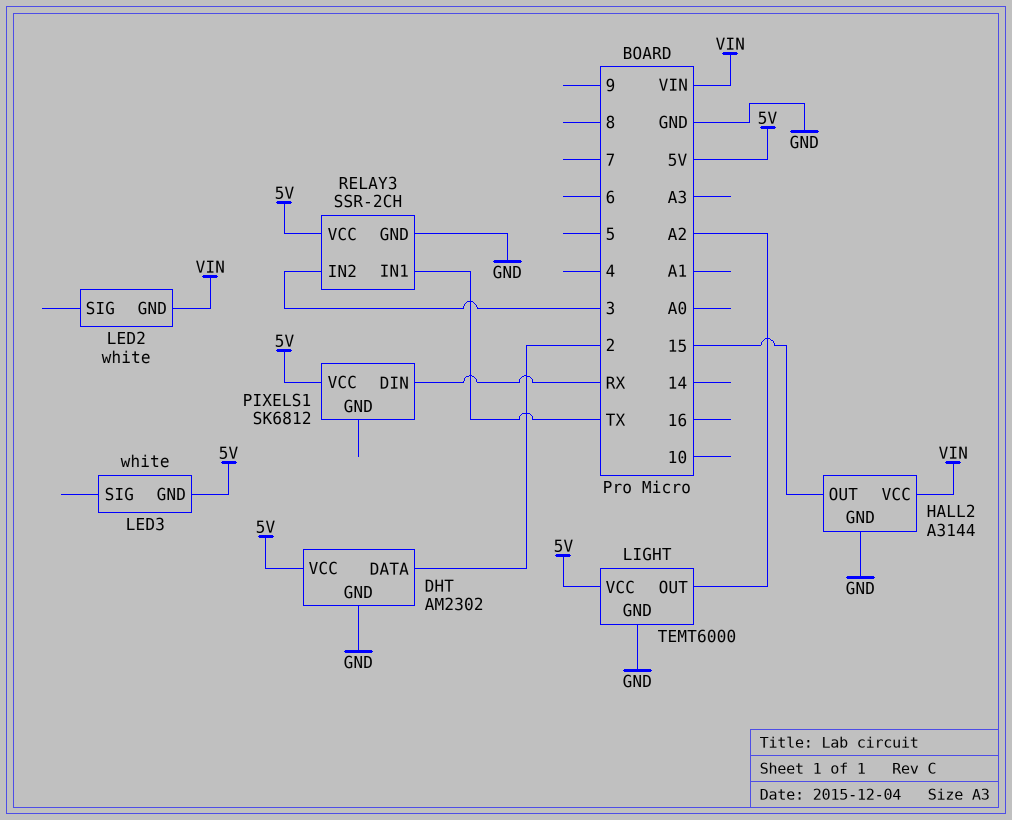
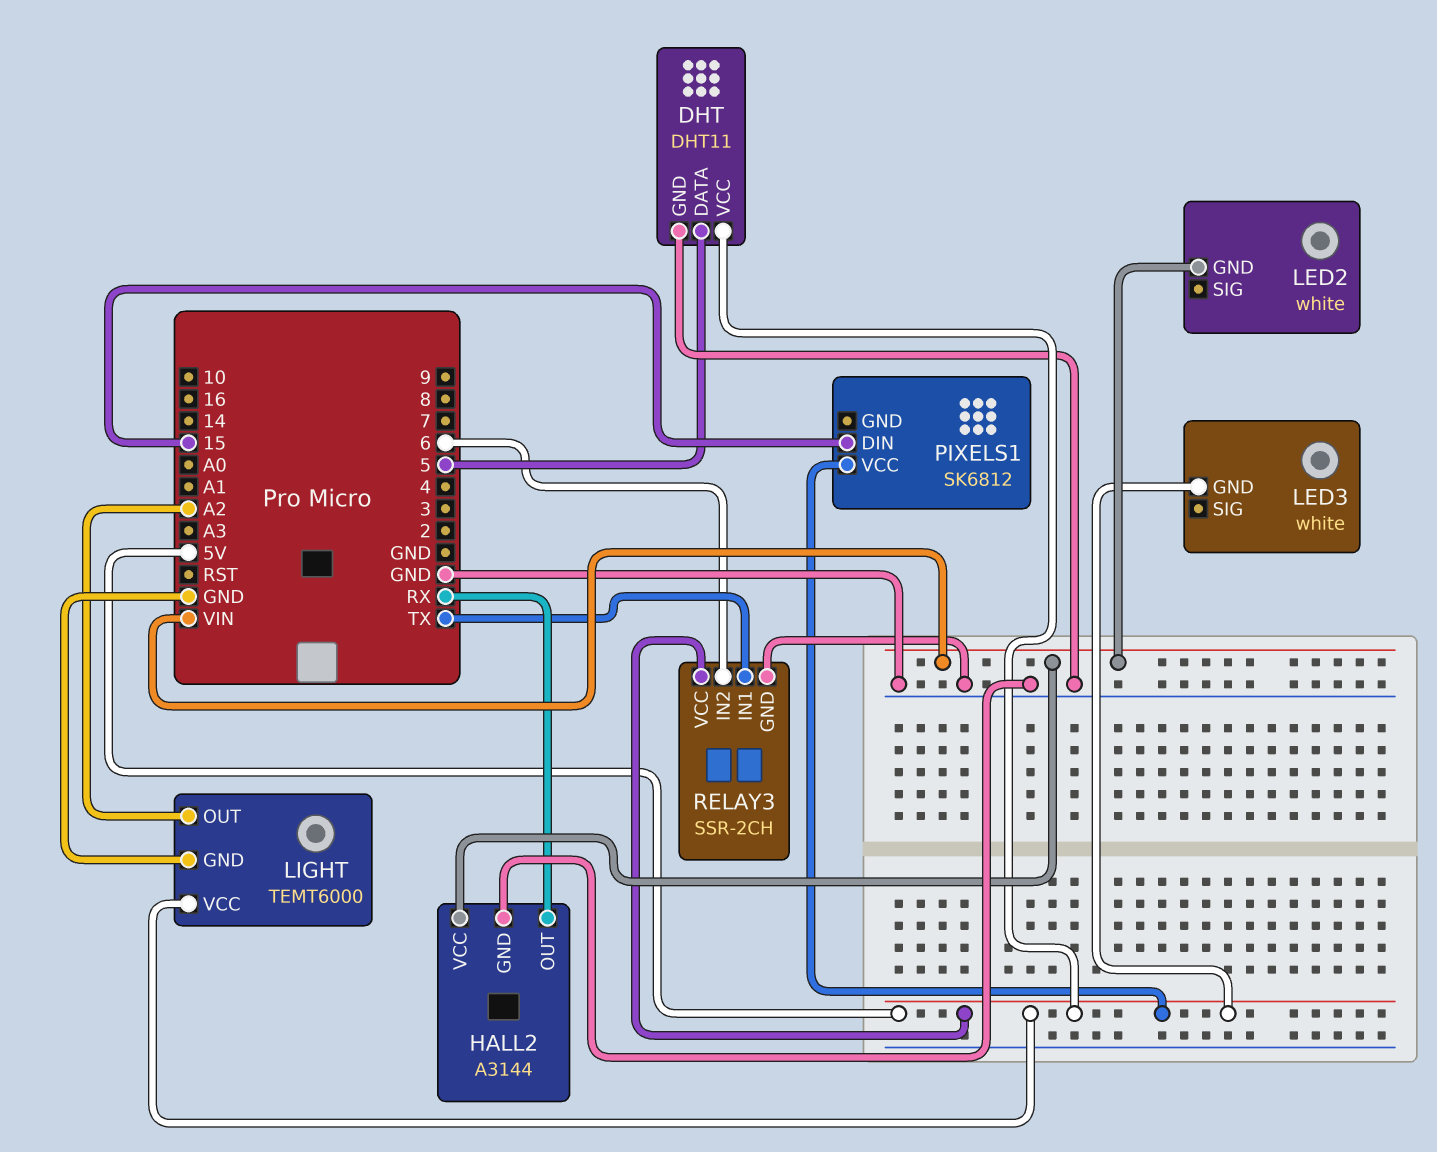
DHT: AM2302 -> DHT11
DHT pin DATA: 2 -> 5
HALL2 pin OUT: 15 -> RX
PIXELS1 pin DIN: RX -> 15
RELAY3 pin IN2: 3 -> 6

